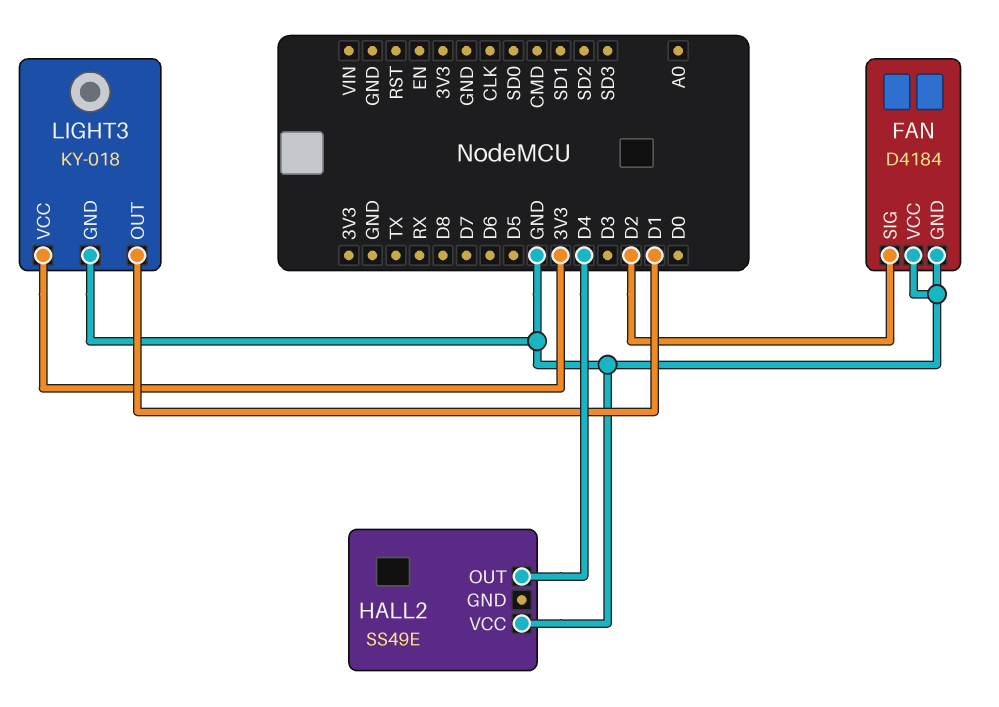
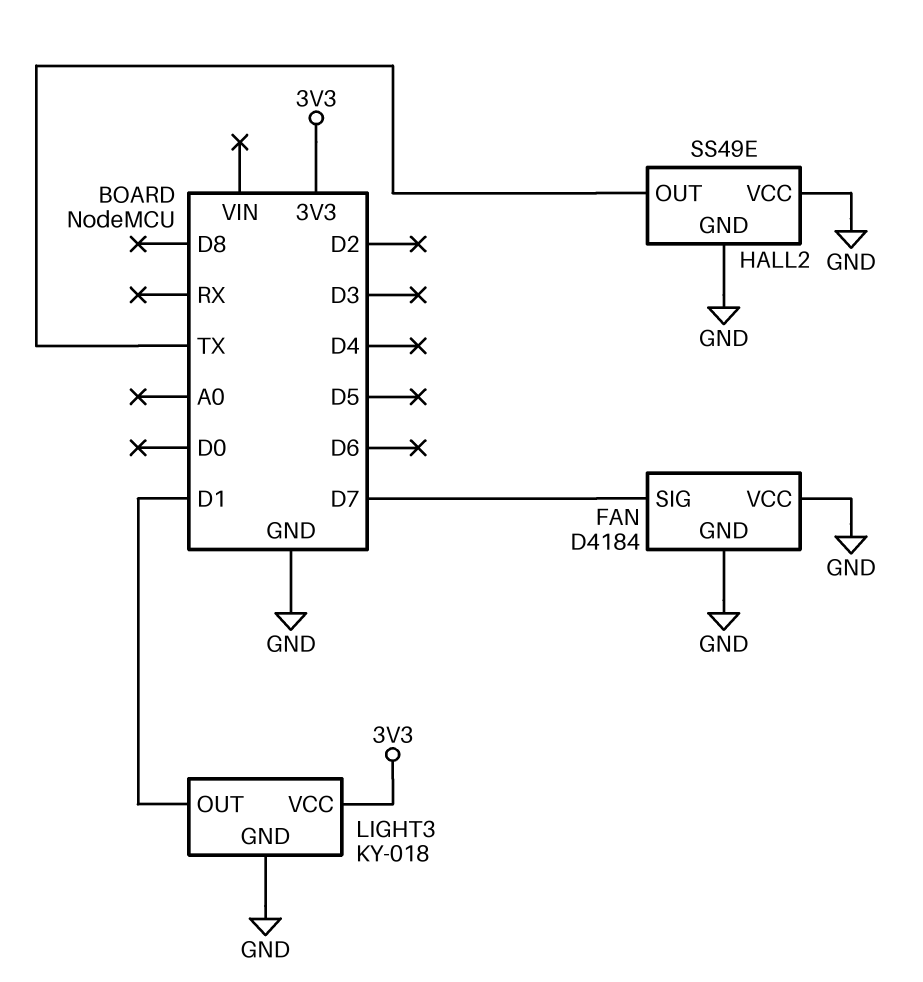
FAN pin SIG: D2 -> D7
HALL2 pin GND: none -> GND
HALL2 pin OUT: D4 -> TX

